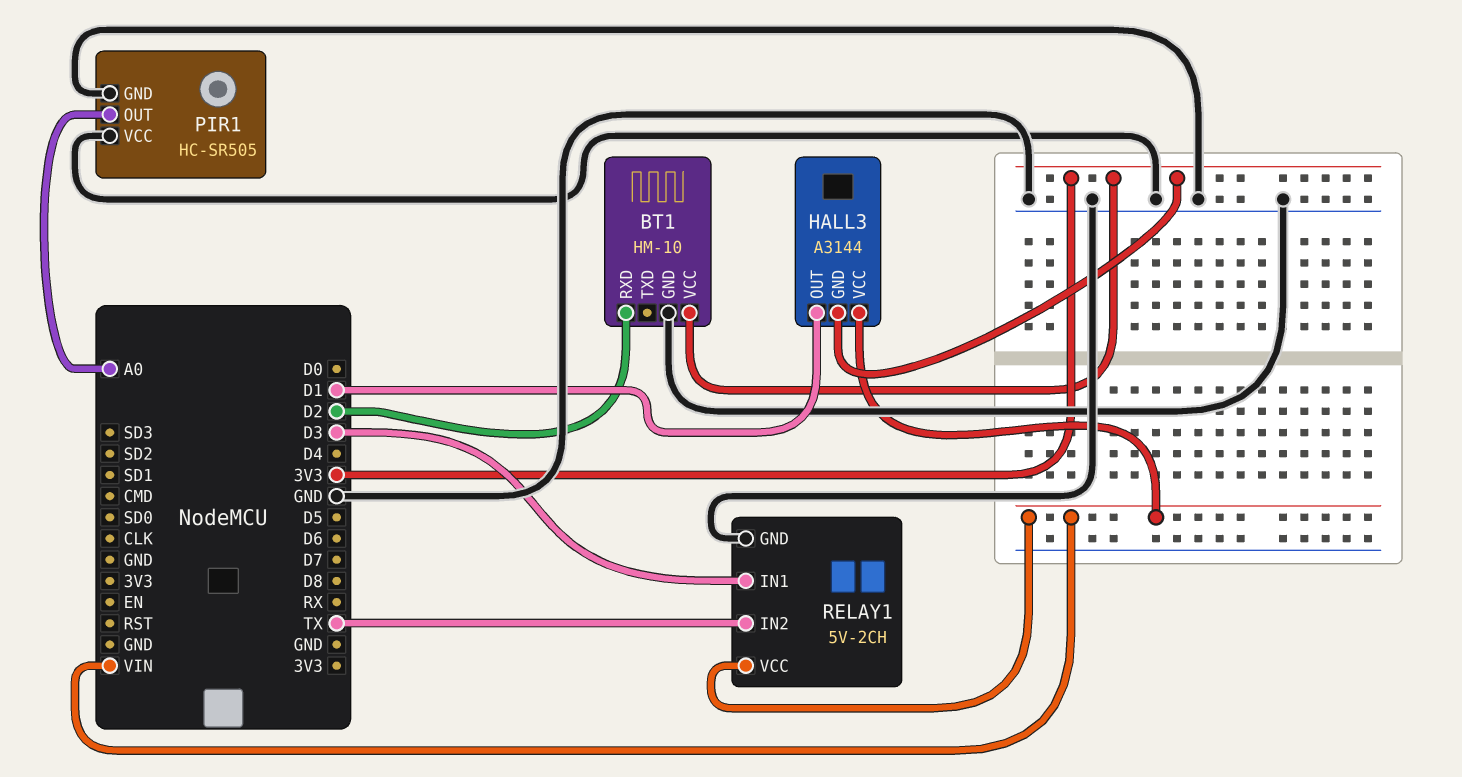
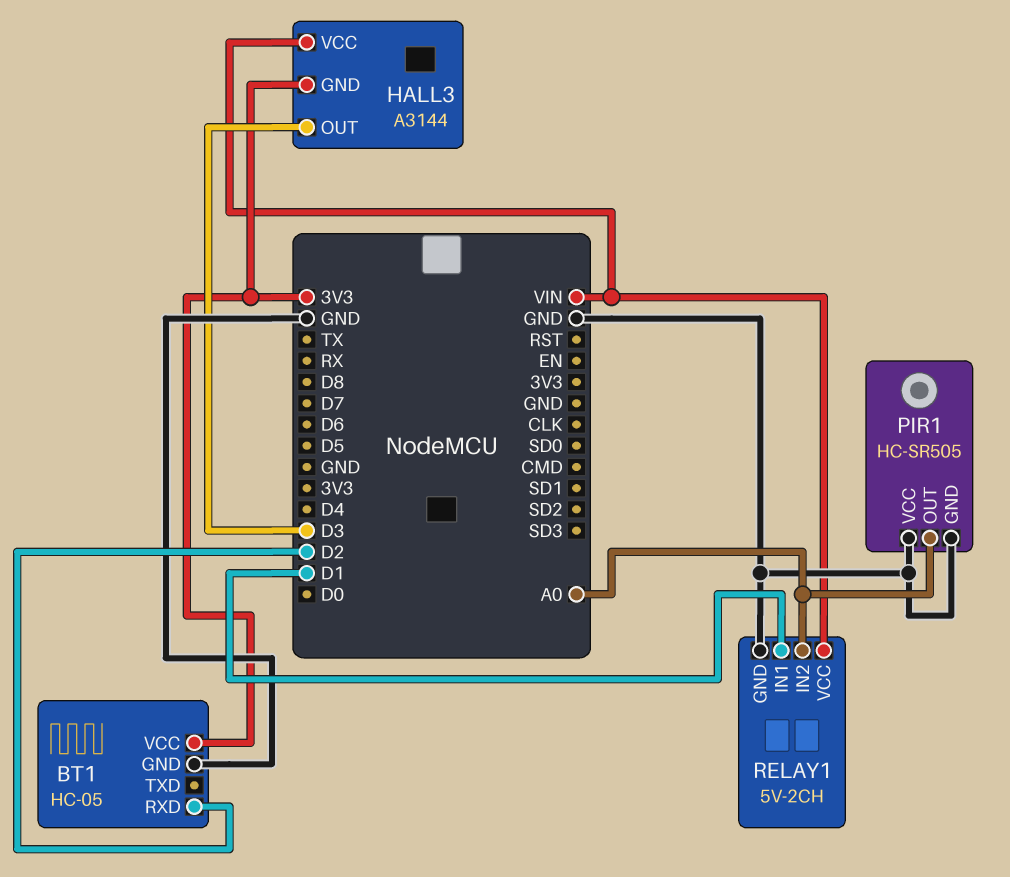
BT1: HM-10 -> HC-05
HALL3 pin OUT: D1 -> D3
RELAY1 pin IN1: D3 -> D1
RELAY1 pin IN2: TX -> A0

